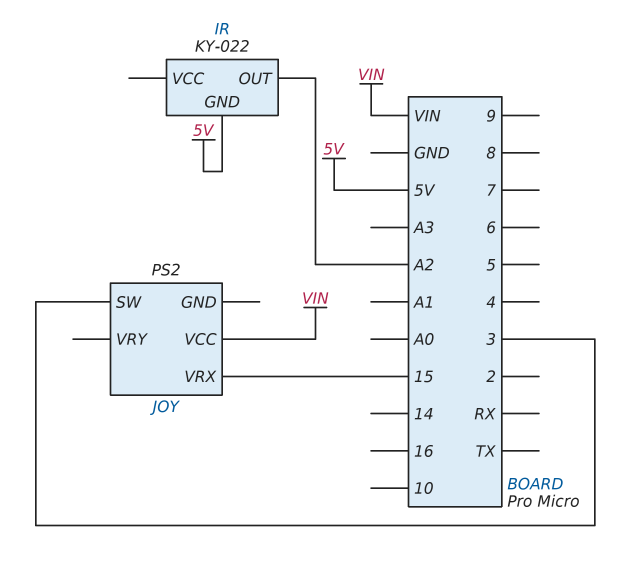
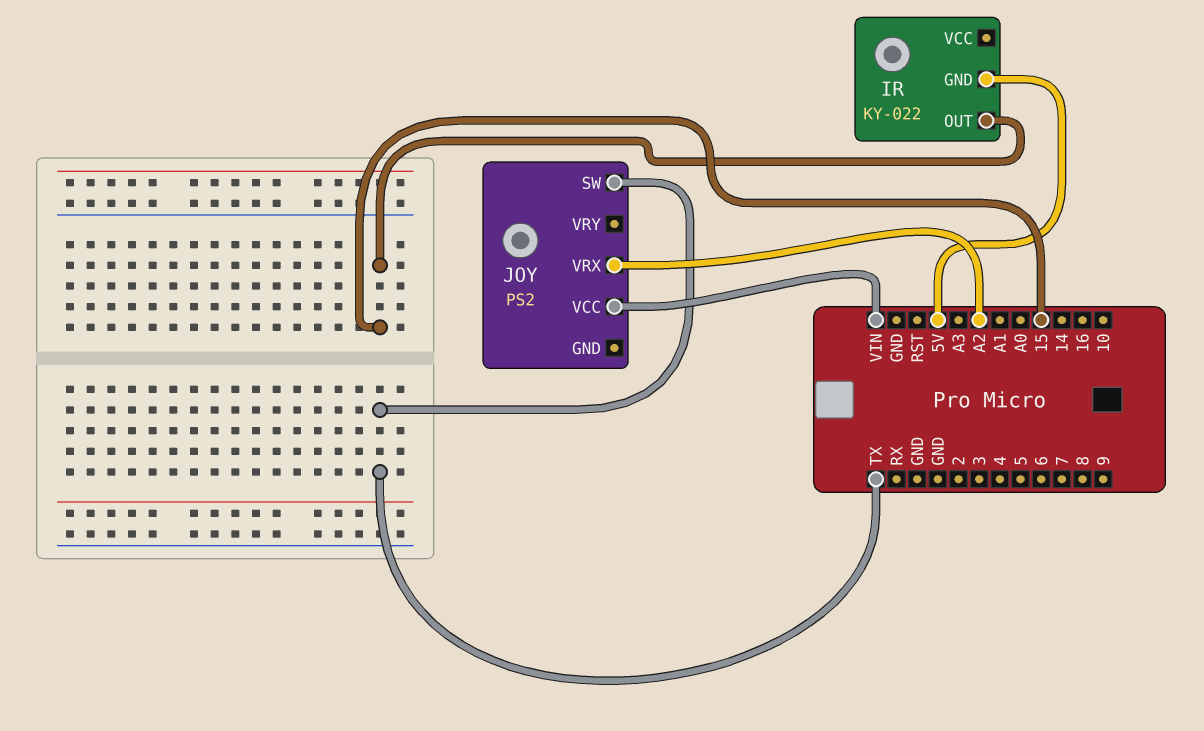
IR pin OUT: A2 -> 15
JOY pin SW: 3 -> TX
JOY pin VRX: 15 -> A2

